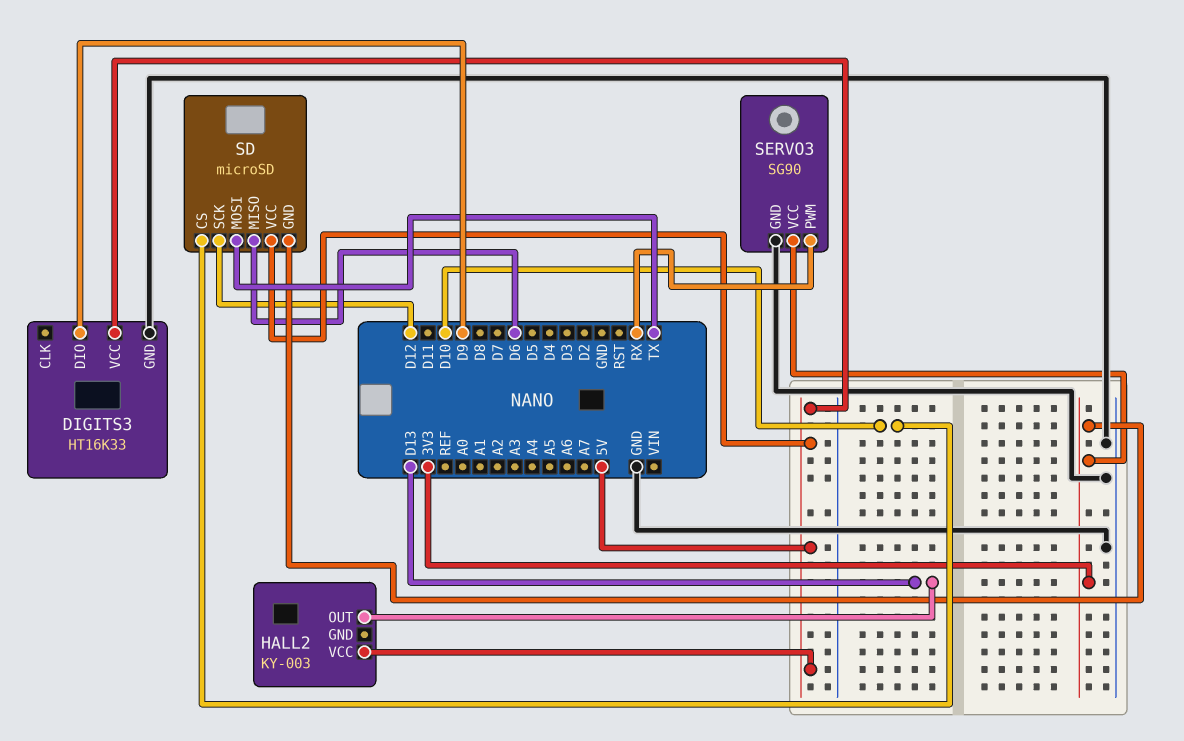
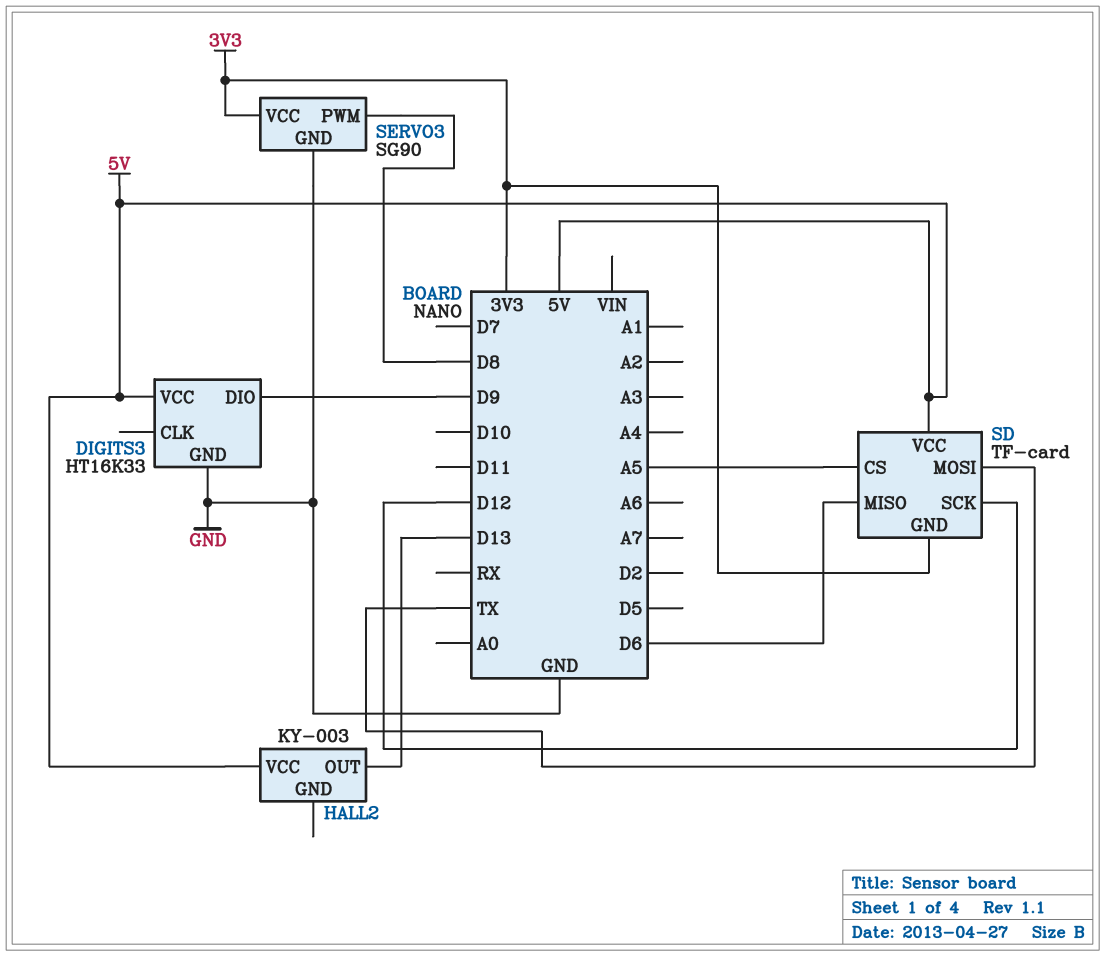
SD: microSD -> TF-card
SD pin CS: D10 -> A5
SERVO3 pin PWM: RX -> D8

